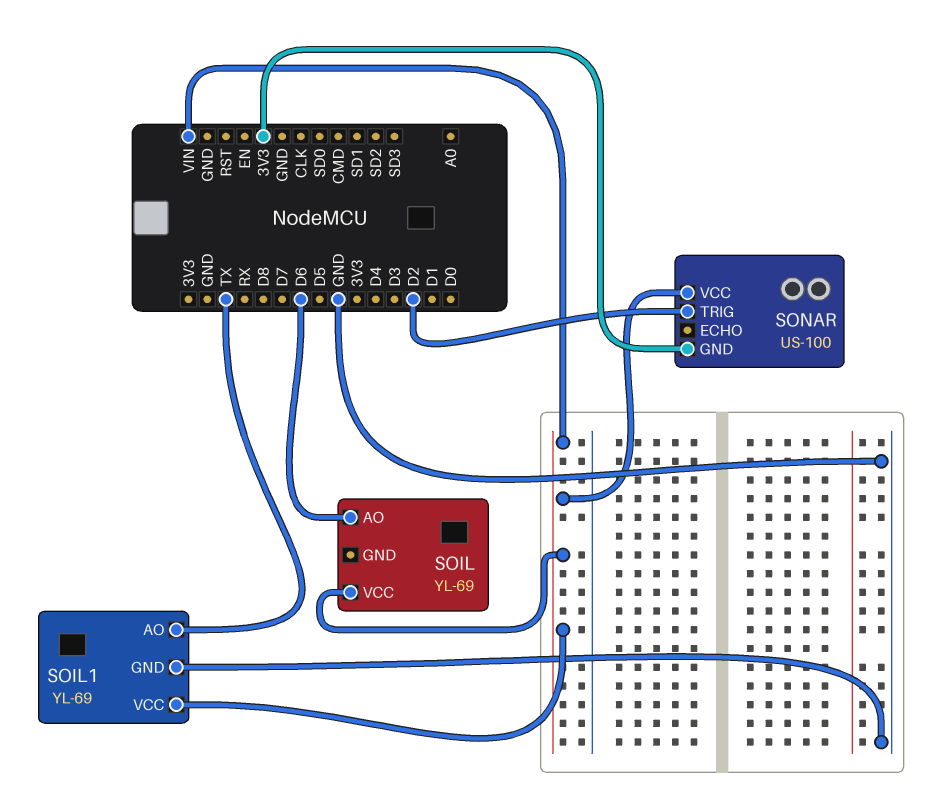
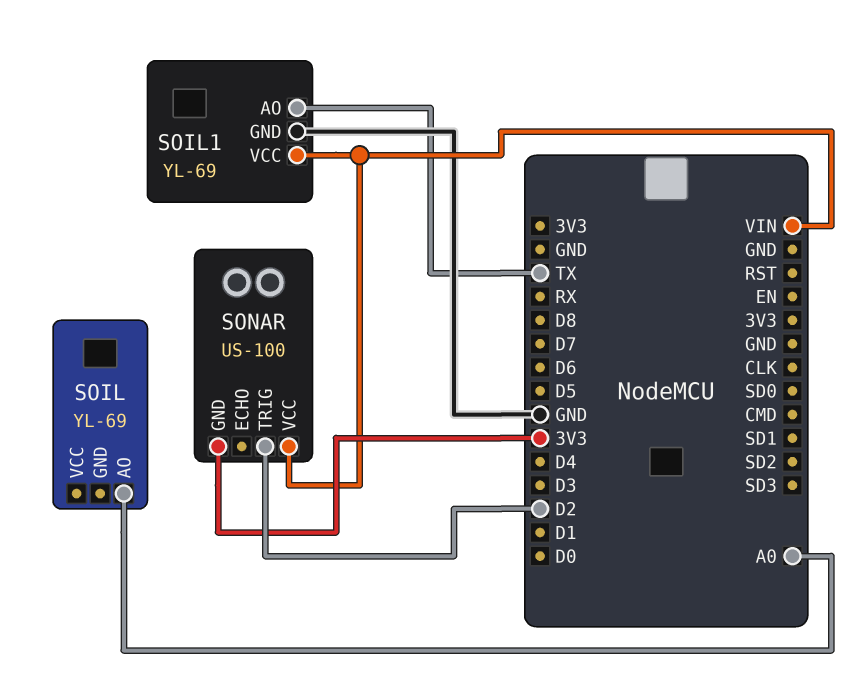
SOIL pin AO: D6 -> A0
SOIL pin VCC: VIN -> none

